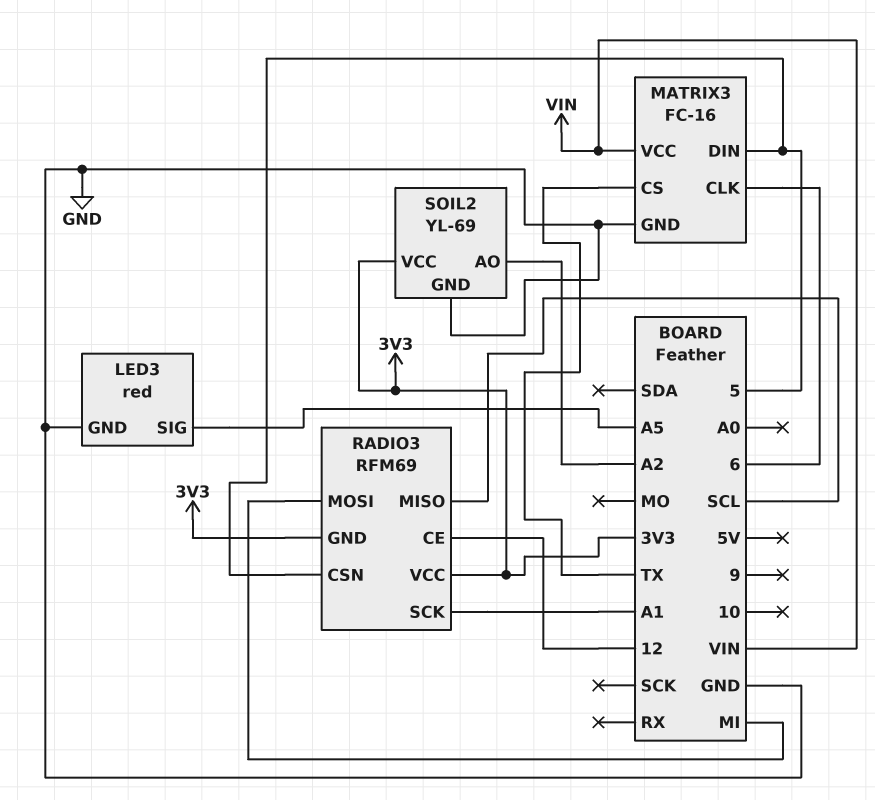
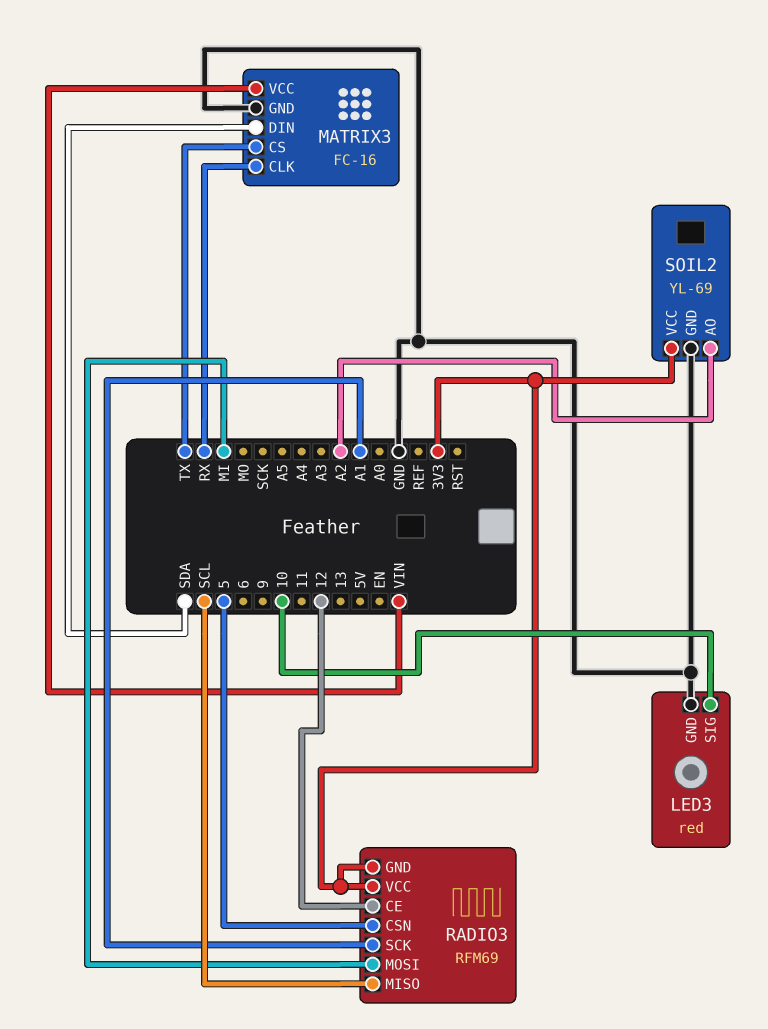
LED3 pin SIG: A5 -> 10
MATRIX3 pin CLK: 6 -> RX
MATRIX3 pin DIN: 5 -> SDA

